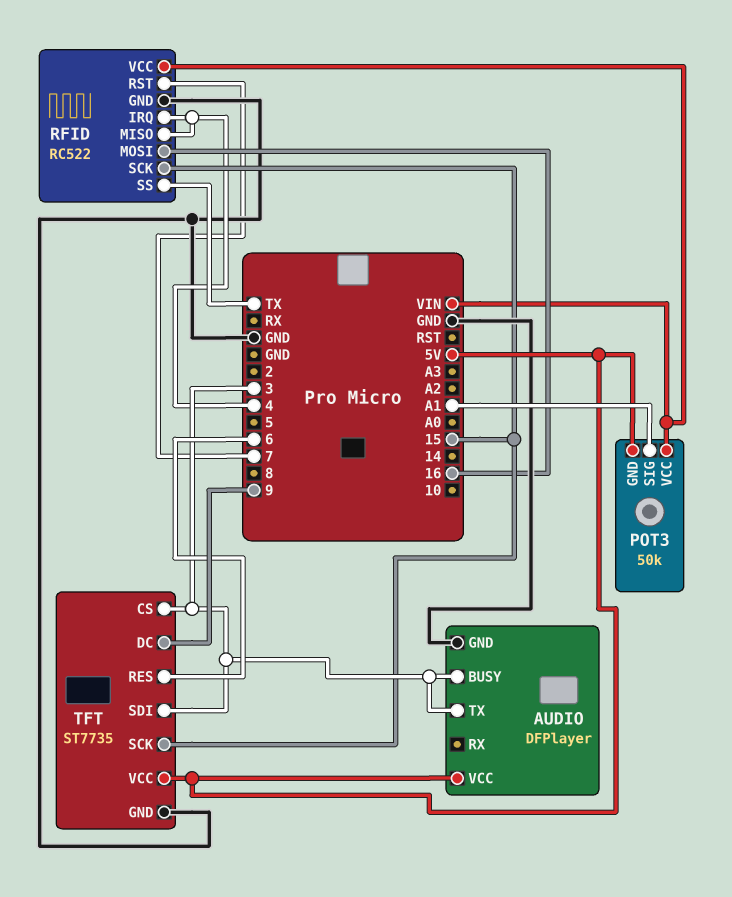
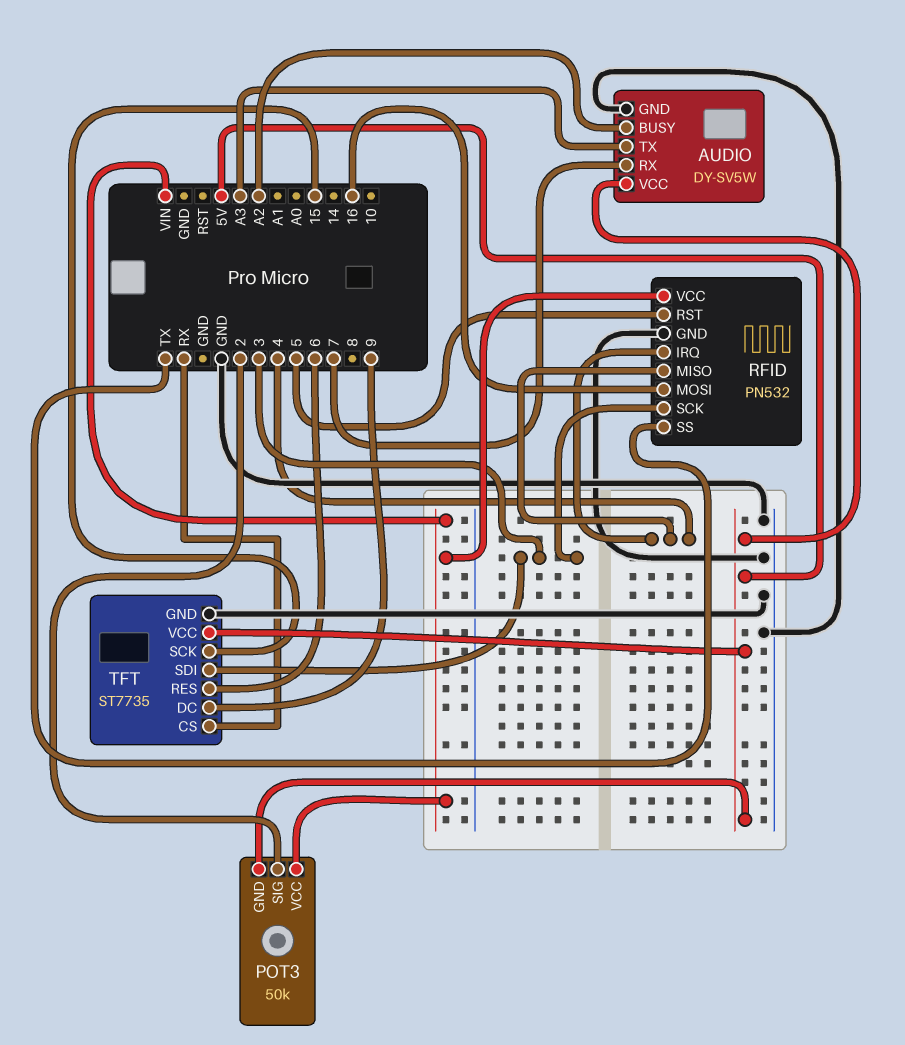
AUDIO: DFPlayer -> DY-SV5W
AUDIO pin BUSY: 3 -> A2
AUDIO pin RX: none -> 7
AUDIO pin TX: 3 -> A3
POT3 pin SIG: A1 -> 2
RFID: RC522 -> PN532
RFID pin RST: 7 -> 5
RFID pin SCK: 15 -> 3
TFT pin CS: 3 -> RX

